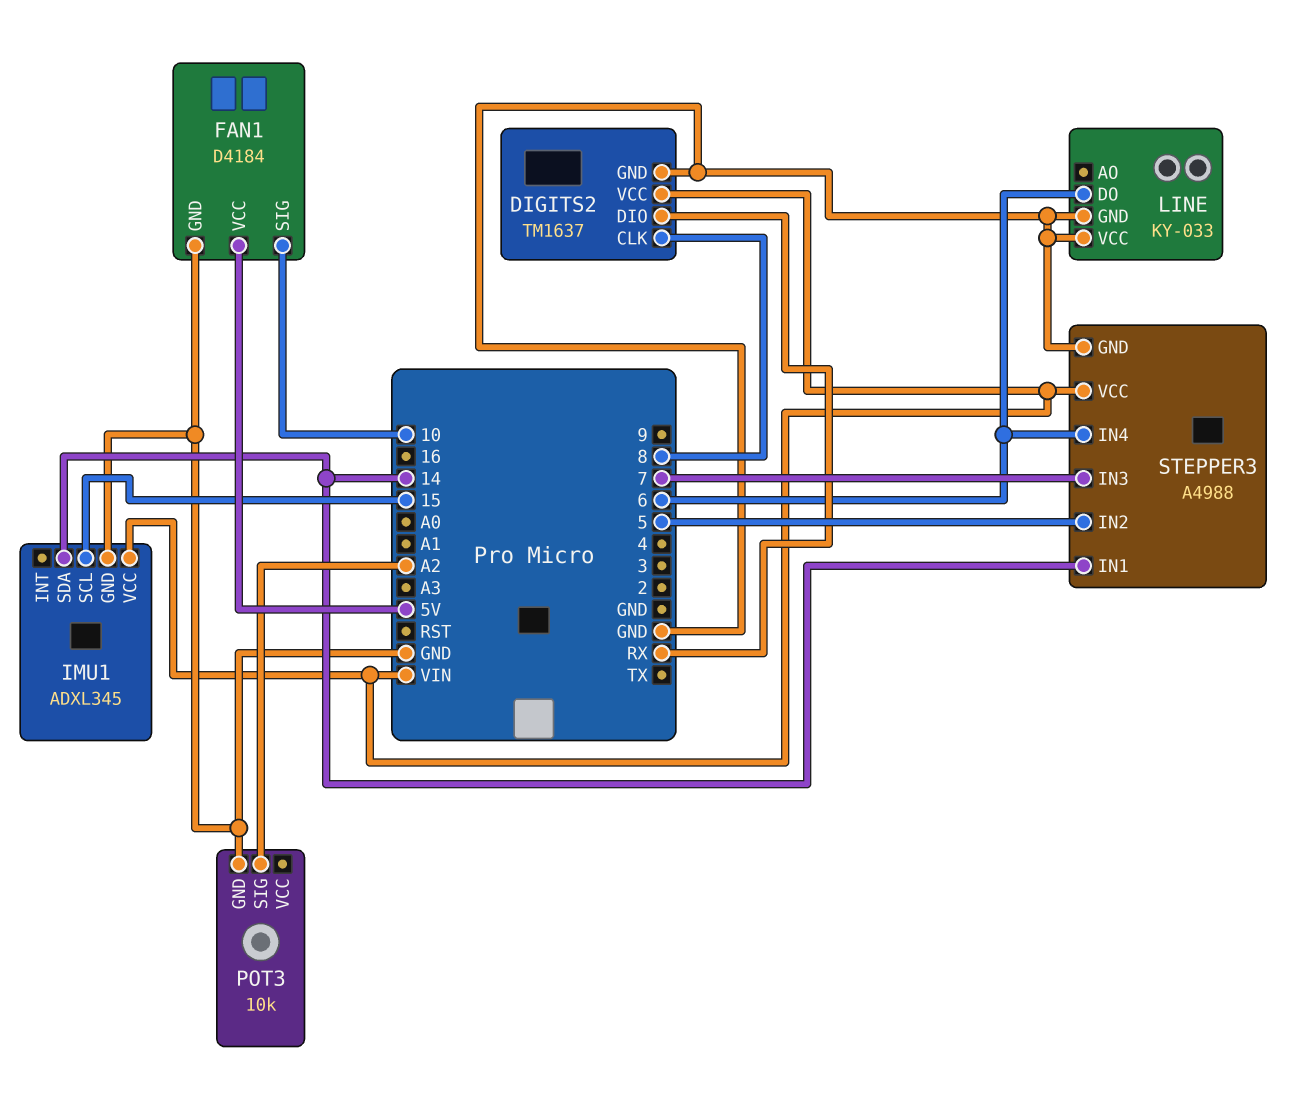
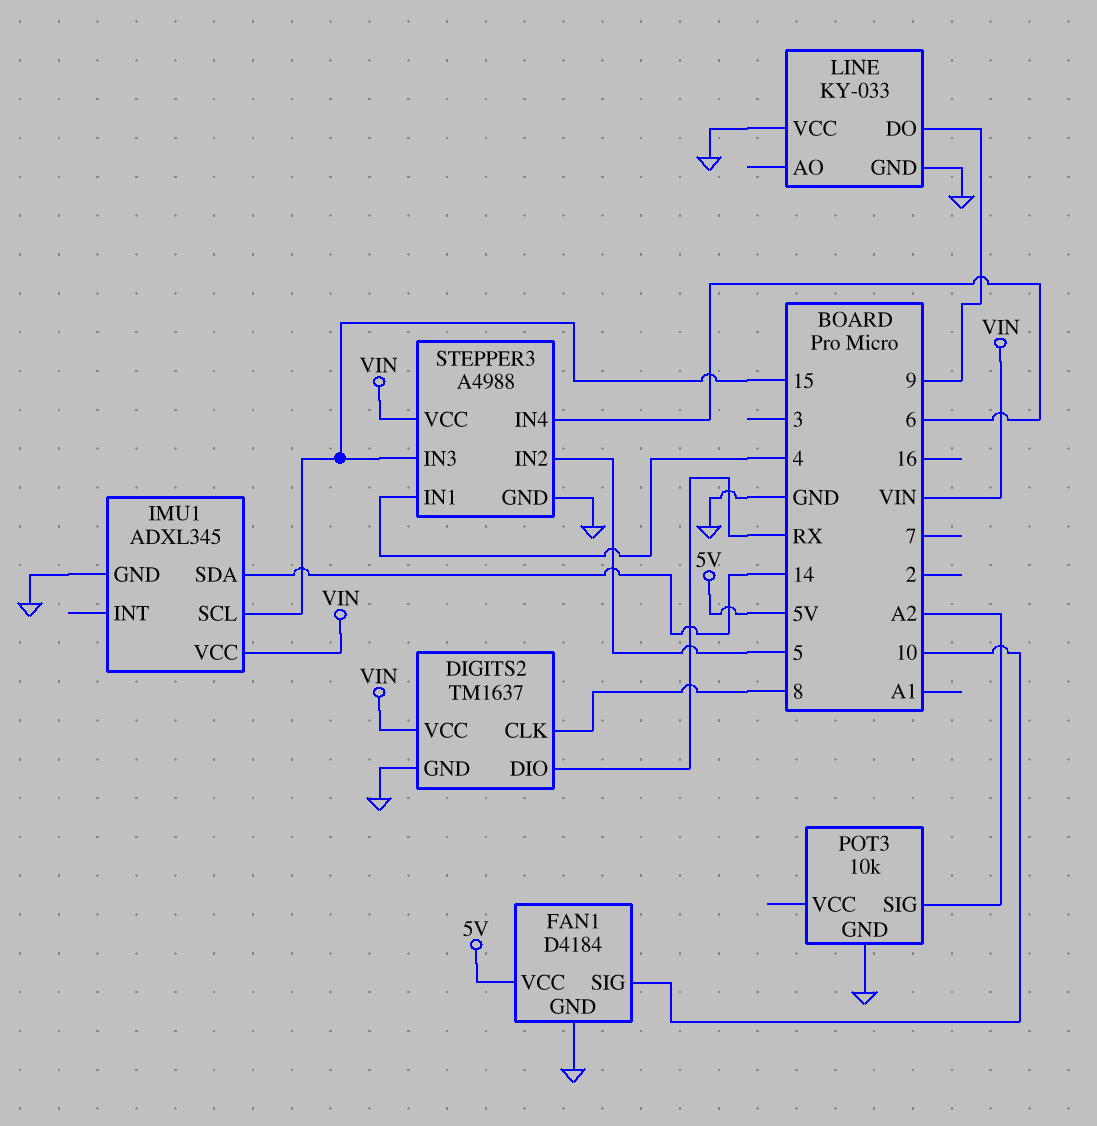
LINE pin DO: 6 -> 9
STEPPER3 pin IN1: 14 -> 4
STEPPER3 pin IN3: 7 -> 15

